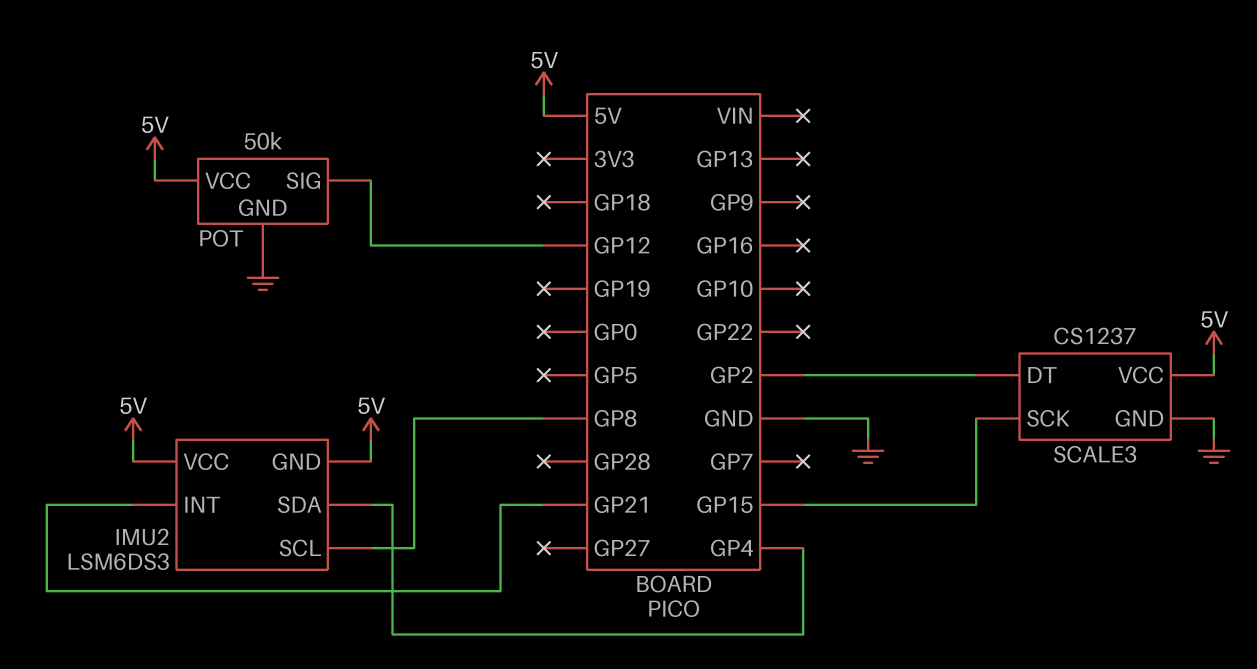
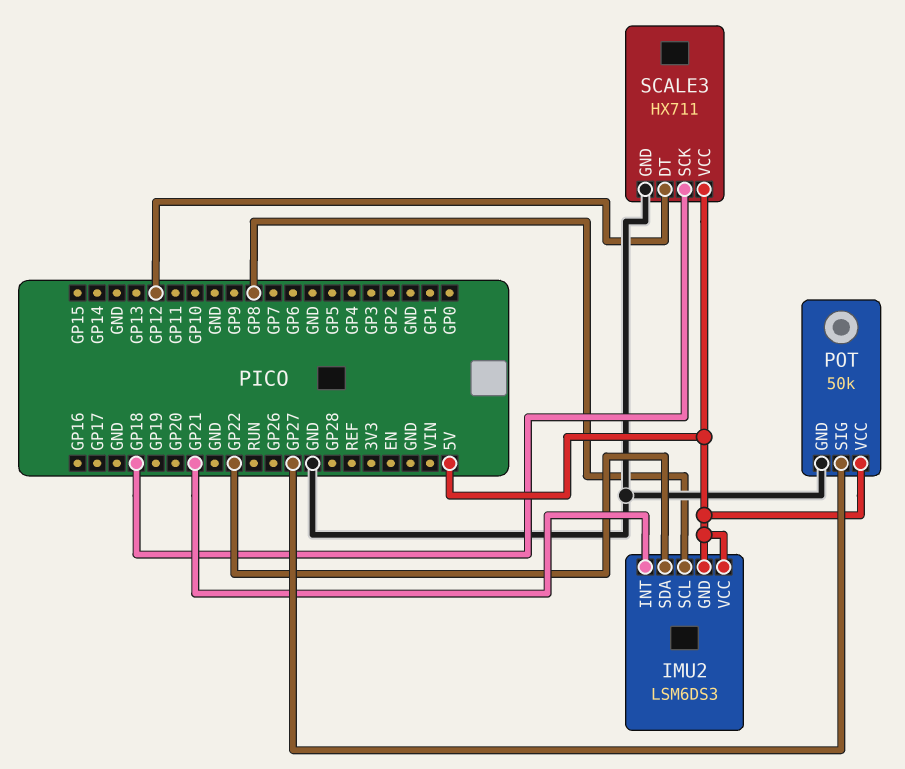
IMU2 pin SDA: GP4 -> GP22
POT pin SIG: GP12 -> GP27
SCALE3: CS1237 -> HX711
SCALE3 pin DT: GP2 -> GP12
SCALE3 pin SCK: GP15 -> GP18

